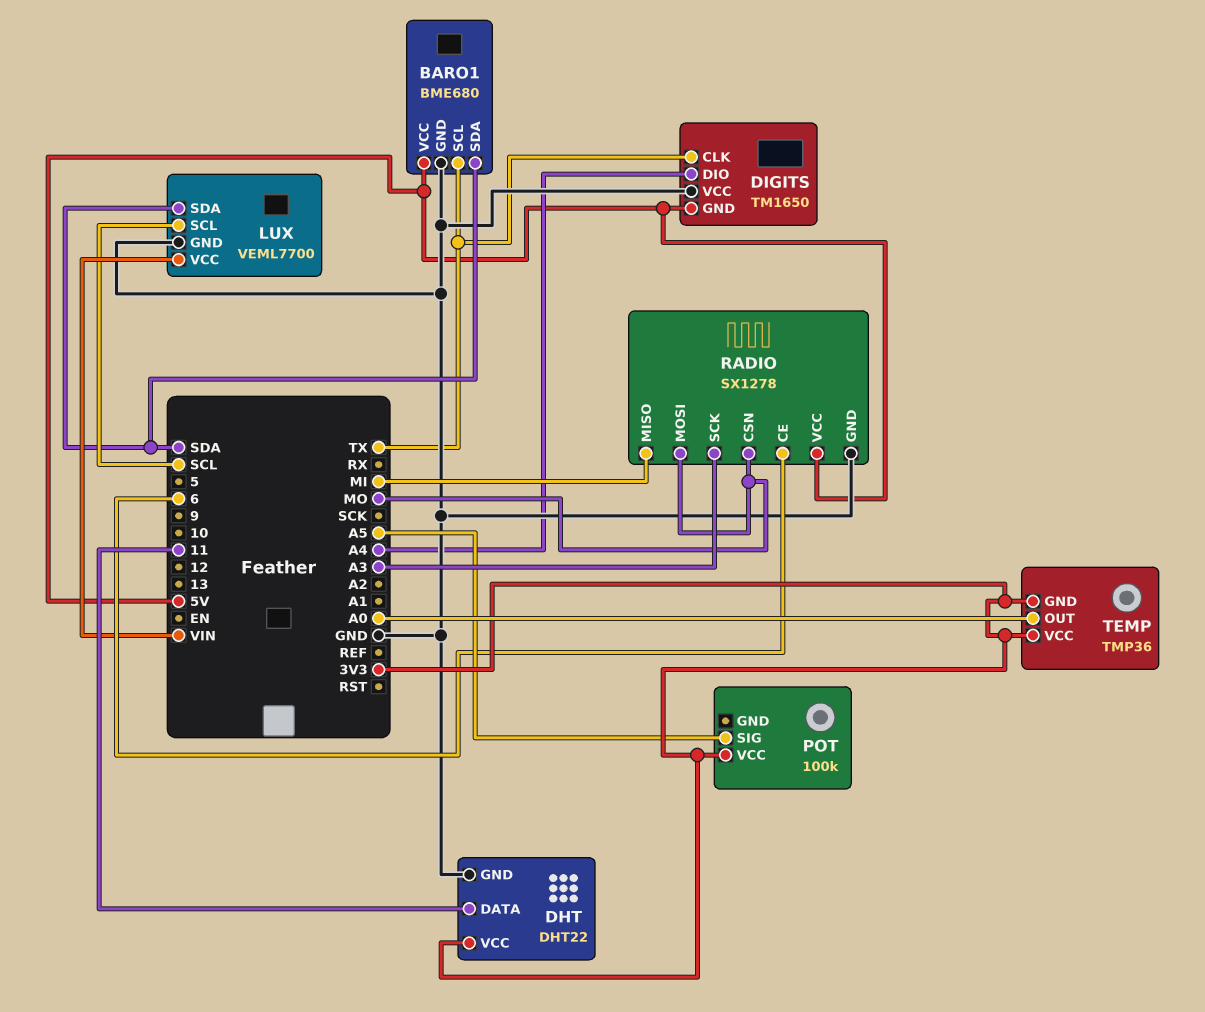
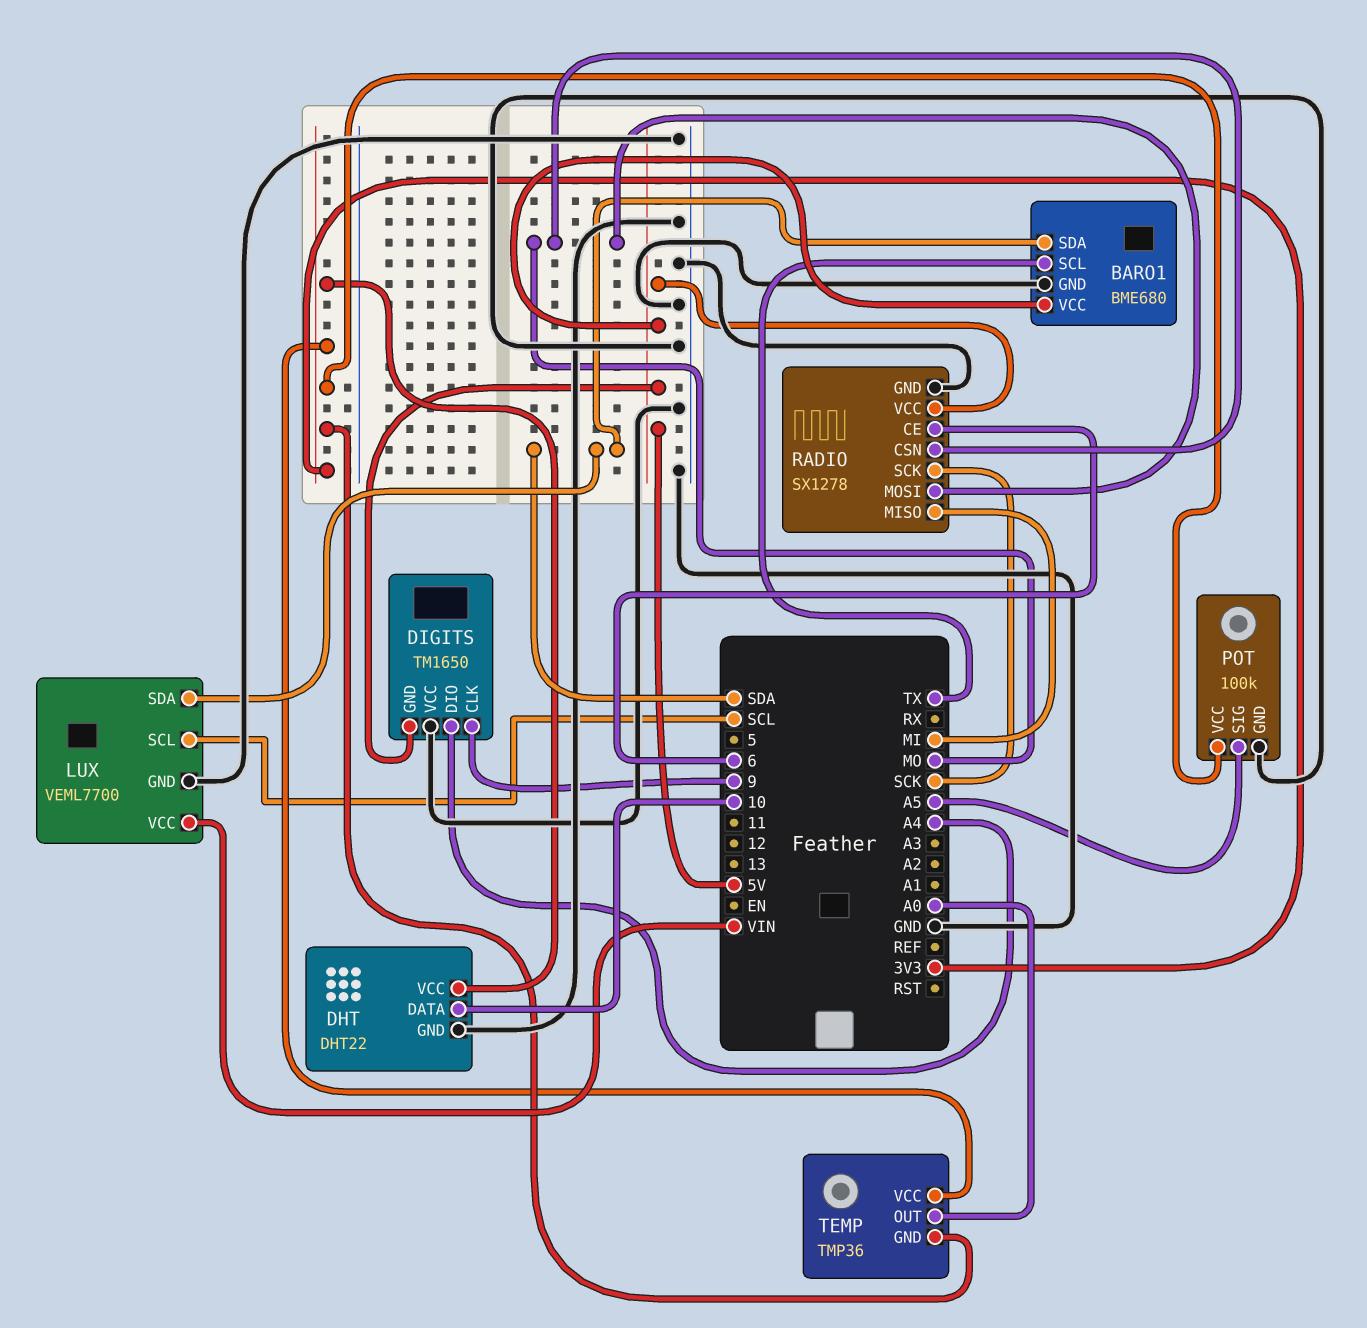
DHT pin DATA: 11 -> 10
DIGITS pin CLK: TX -> 9
POT pin GND: none -> GND
RADIO pin SCK: A3 -> SCK

